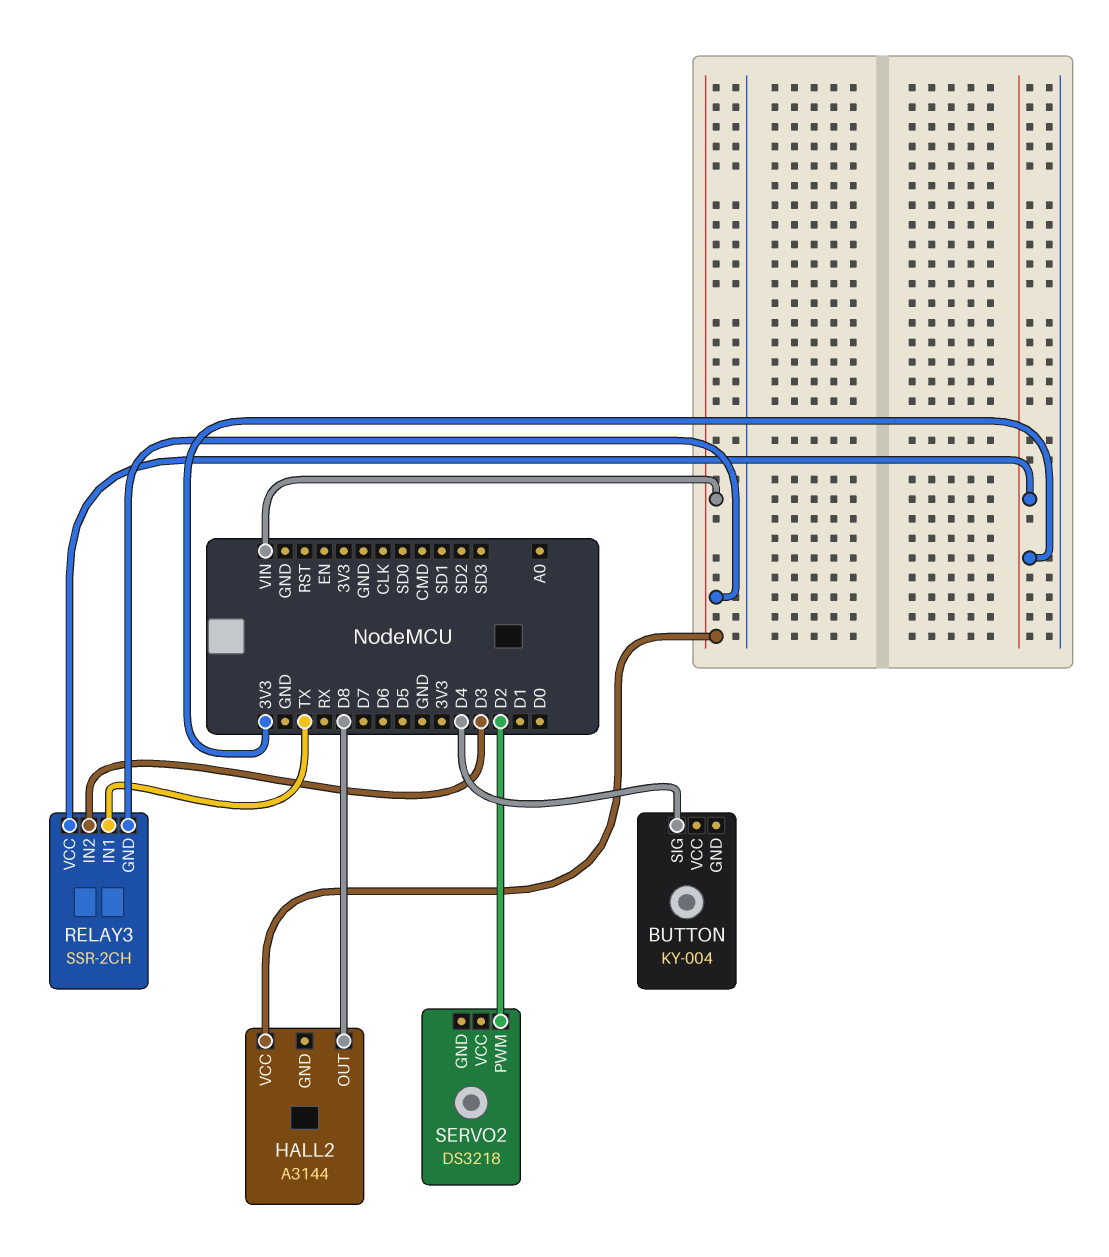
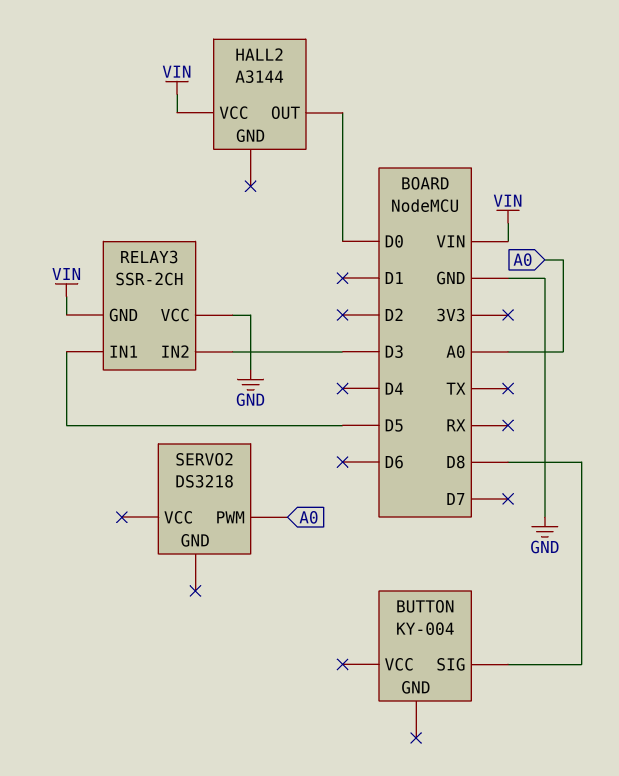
BUTTON pin SIG: D4 -> D8
HALL2 pin OUT: D8 -> D0
RELAY3 pin IN1: TX -> D5
RELAY3 pin VCC: 3V3 -> GND
SERVO2 pin PWM: D2 -> A0

